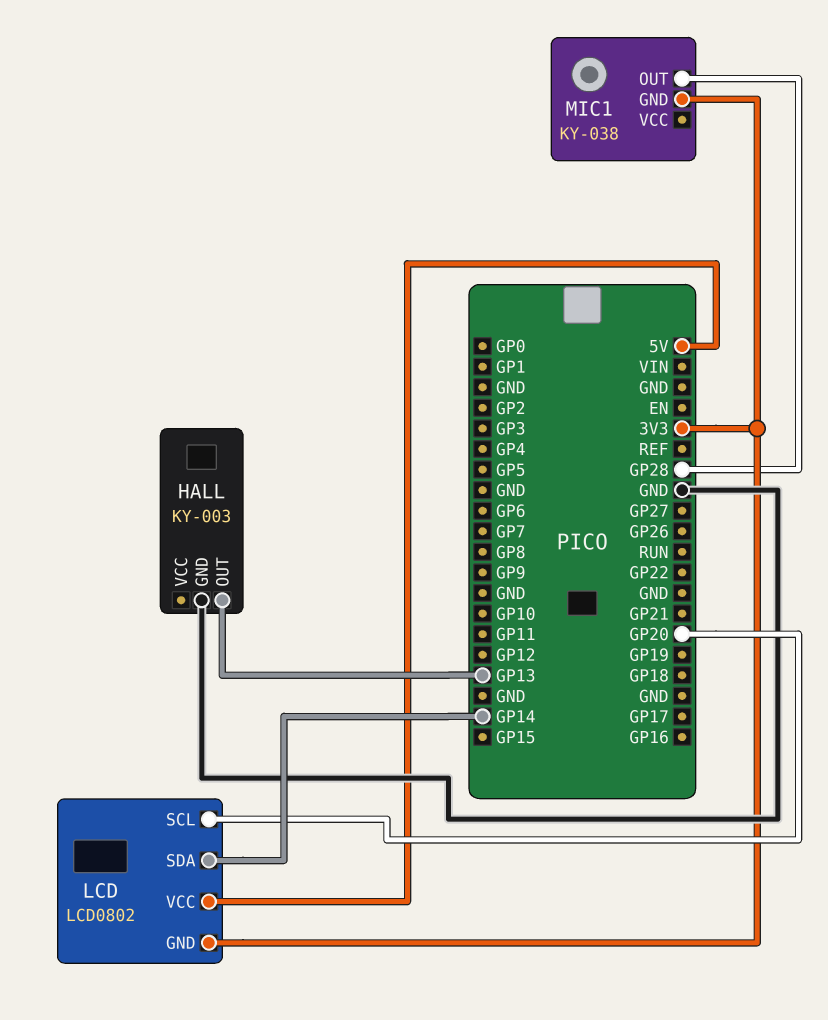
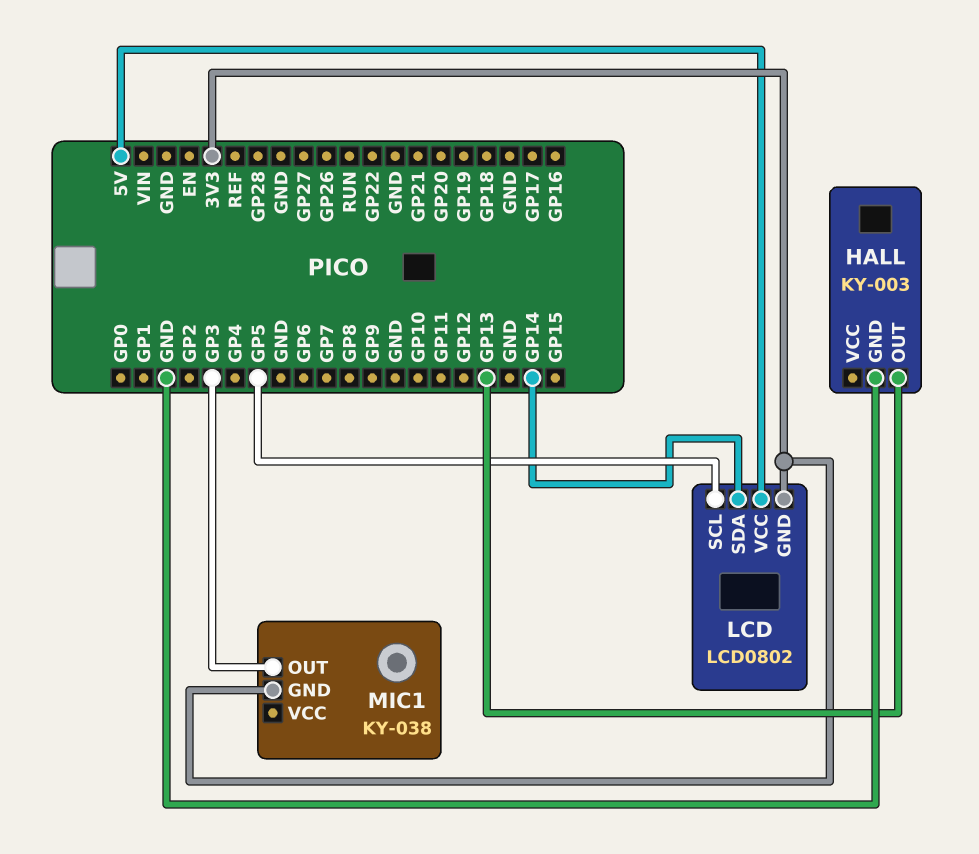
LCD pin SCL: GP20 -> GP5
MIC1 pin OUT: GP28 -> GP3

